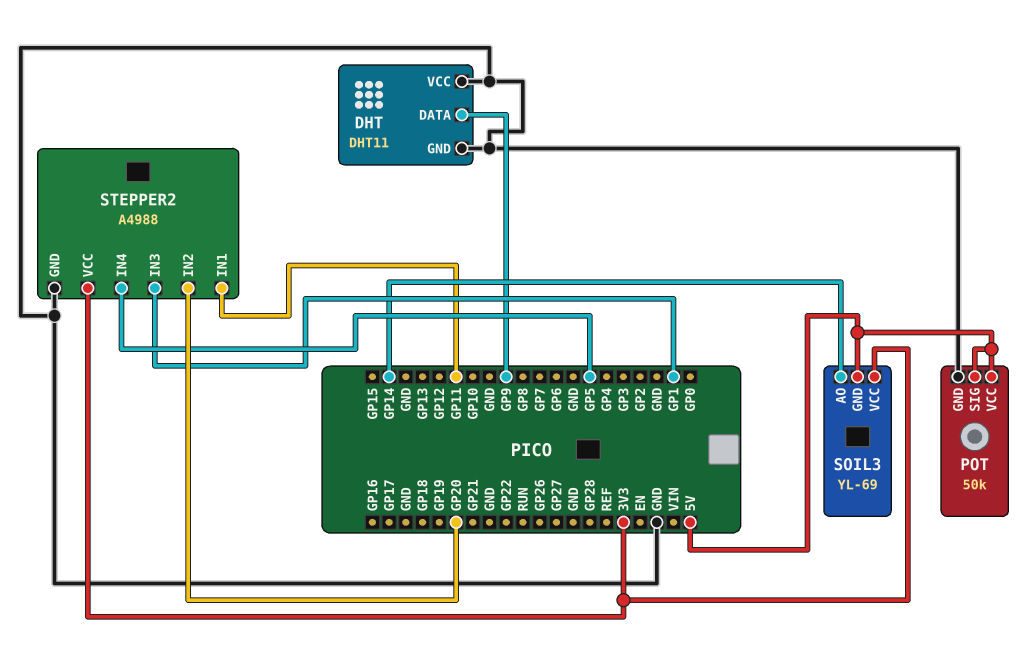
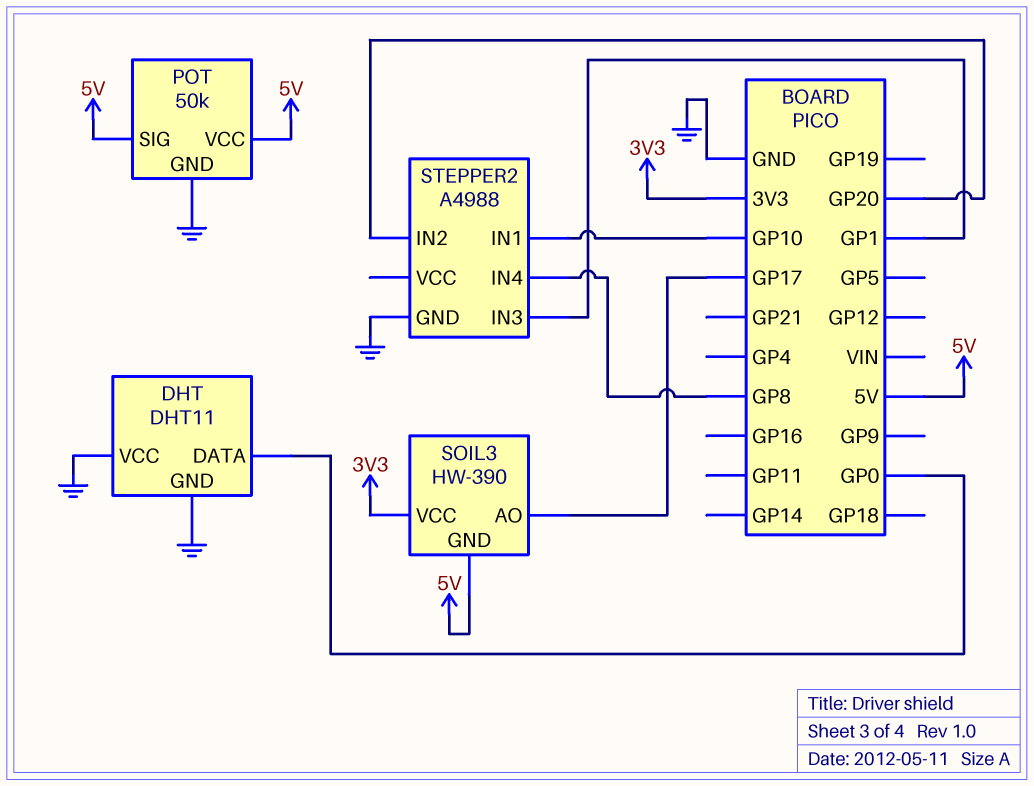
DHT pin DATA: GP9 -> GP0
SOIL3: YL-69 -> HW-390
SOIL3 pin AO: GP14 -> GP17
STEPPER2 pin IN1: GP11 -> GP10
STEPPER2 pin IN4: GP5 -> GP8
STEPPER2 pin VCC: 3V3 -> none

